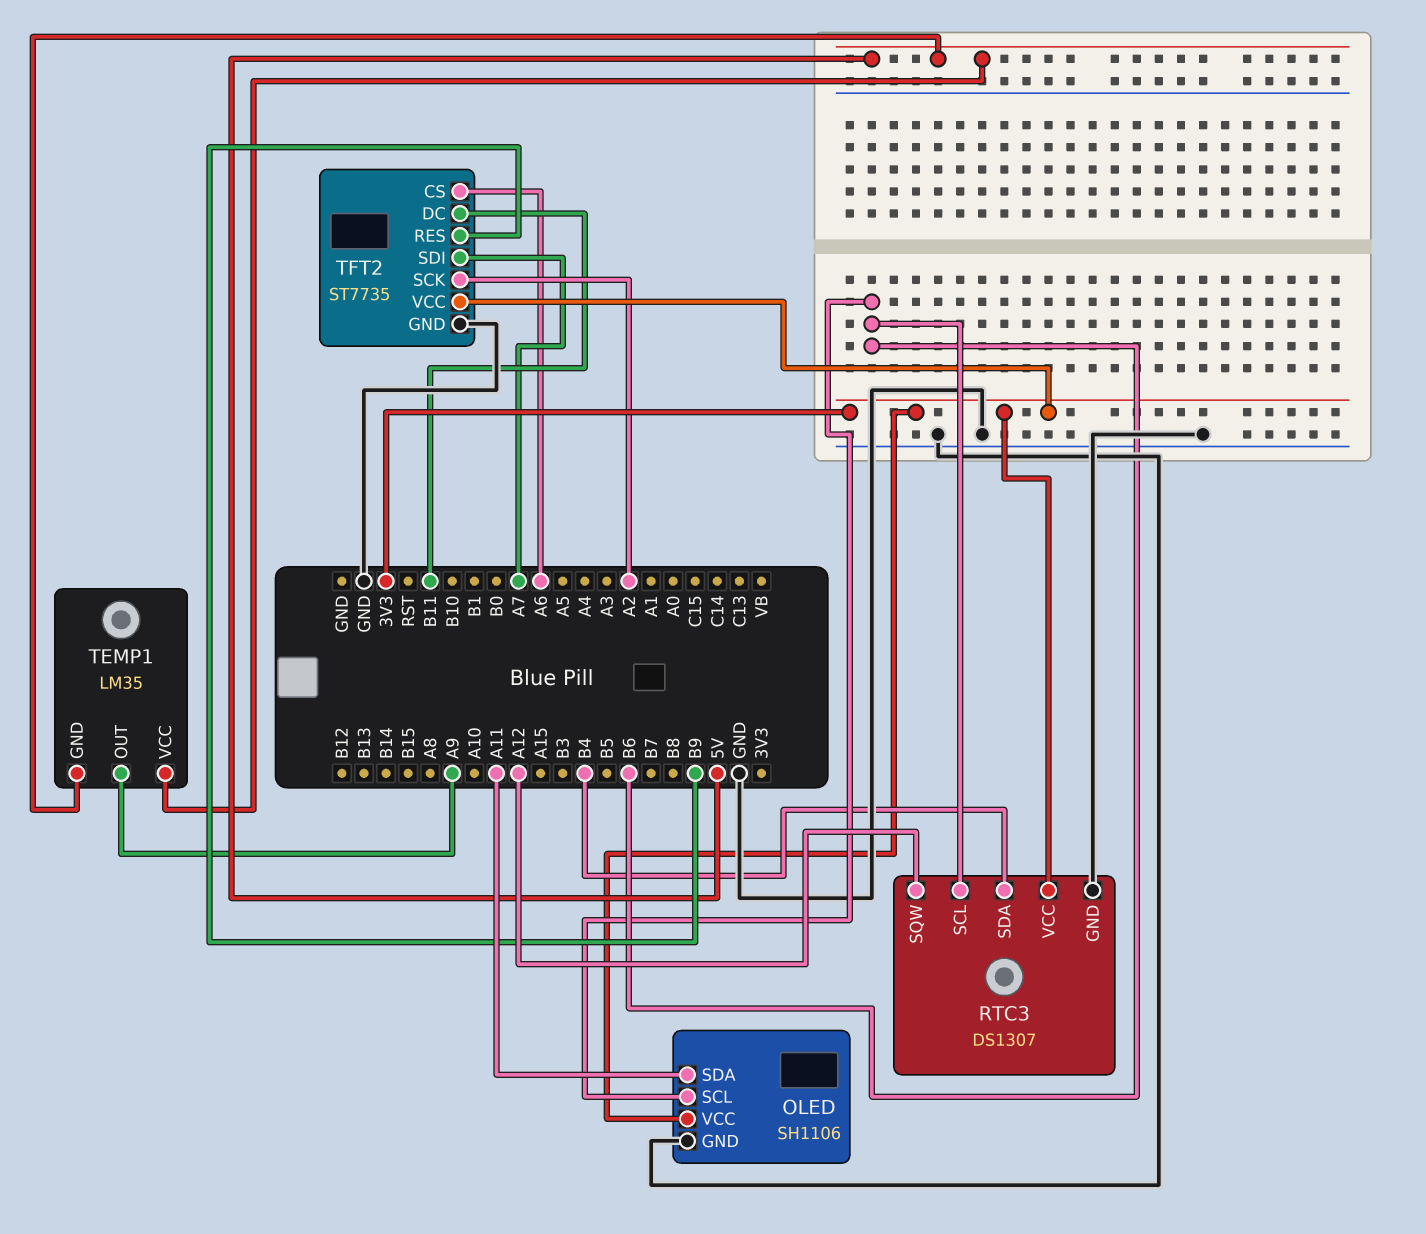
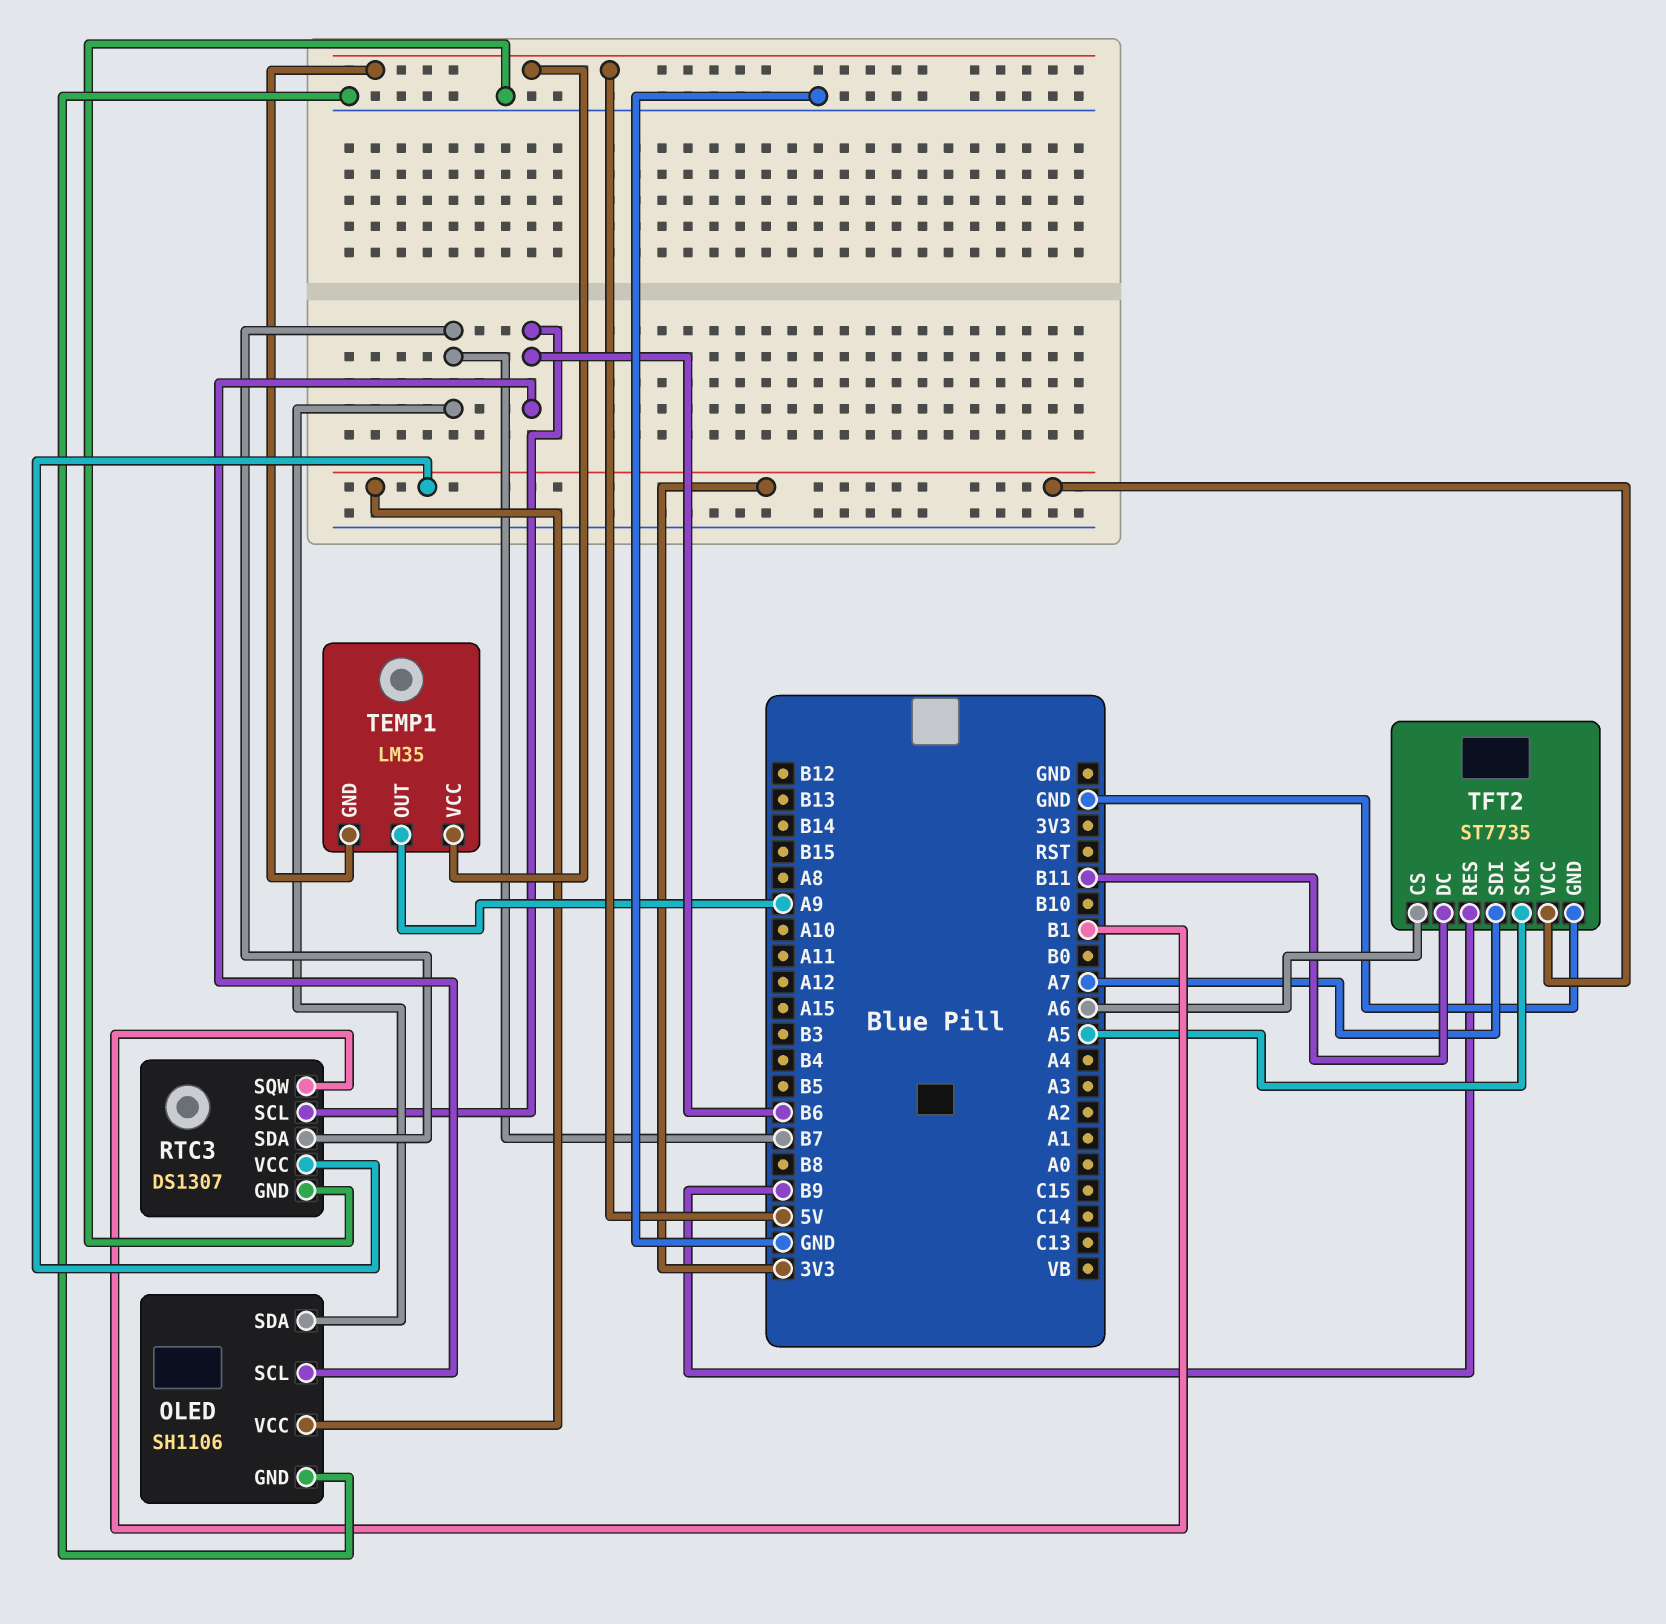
OLED pin SDA: A11 -> B7
RTC3 pin SDA: B4 -> B7
RTC3 pin SQW: A12 -> B1
TFT2 pin SCK: A2 -> A5

